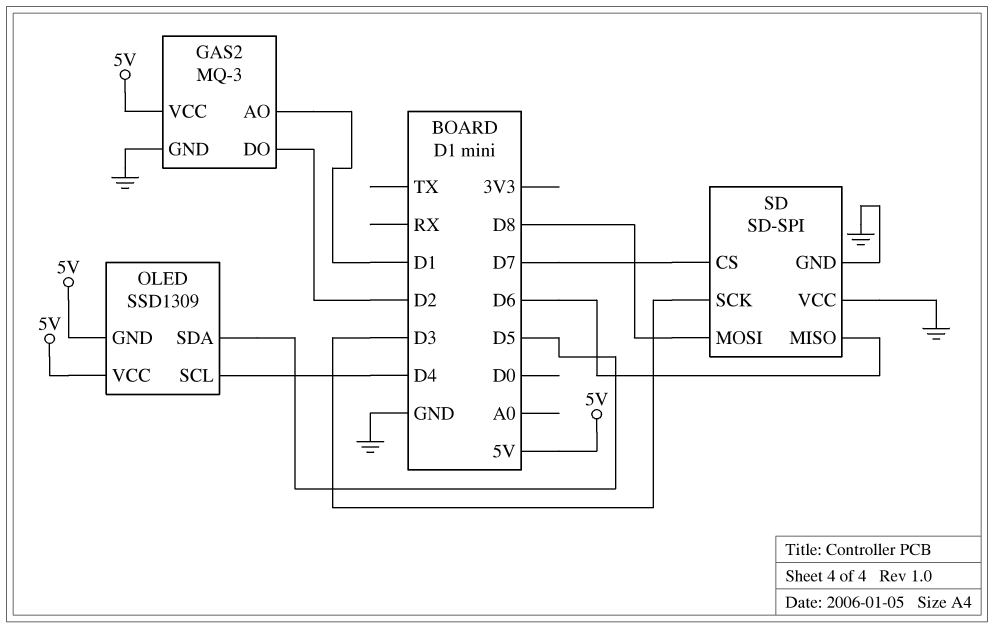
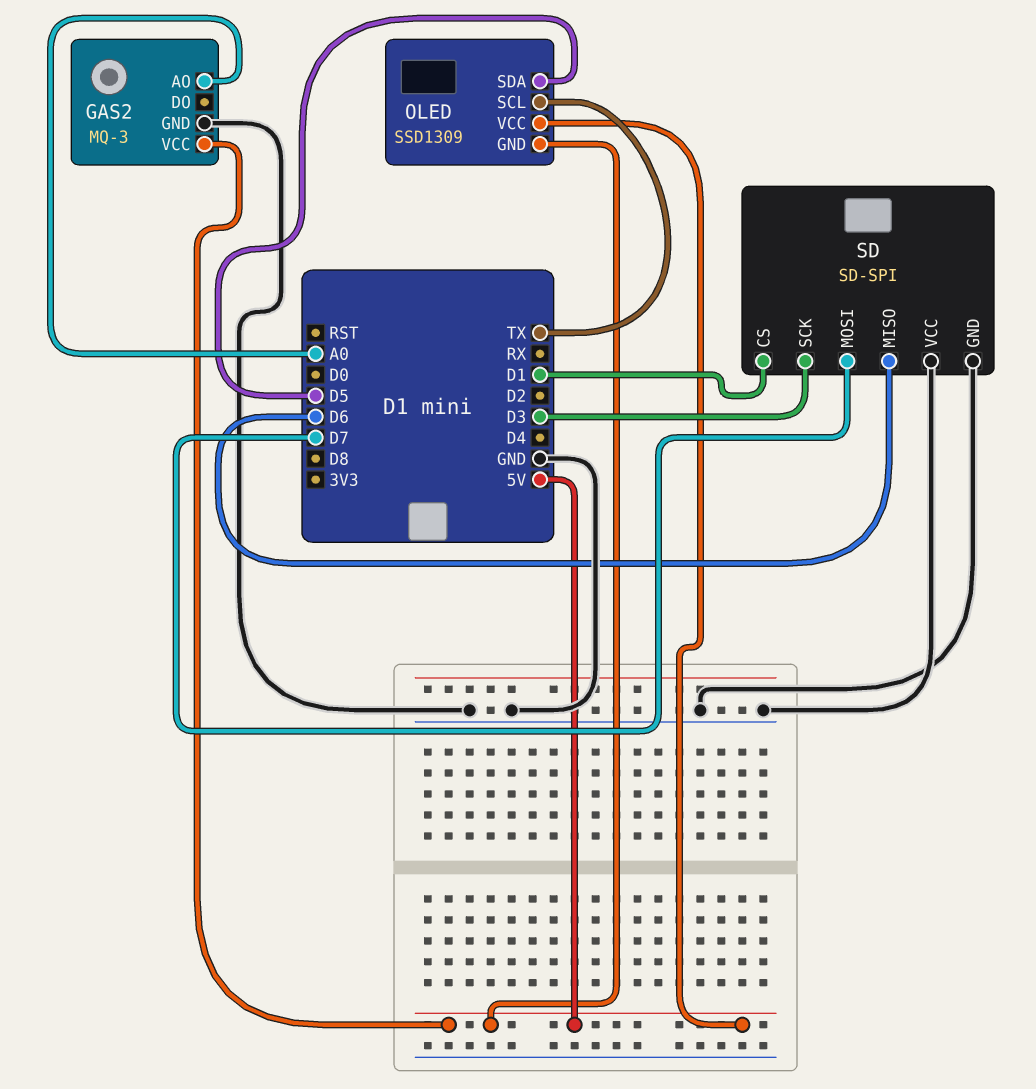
GAS2 pin AO: D1 -> A0
GAS2 pin DO: D2 -> none
OLED pin SCL: D4 -> TX
SD pin CS: D7 -> D1
SD pin MOSI: D8 -> D7

